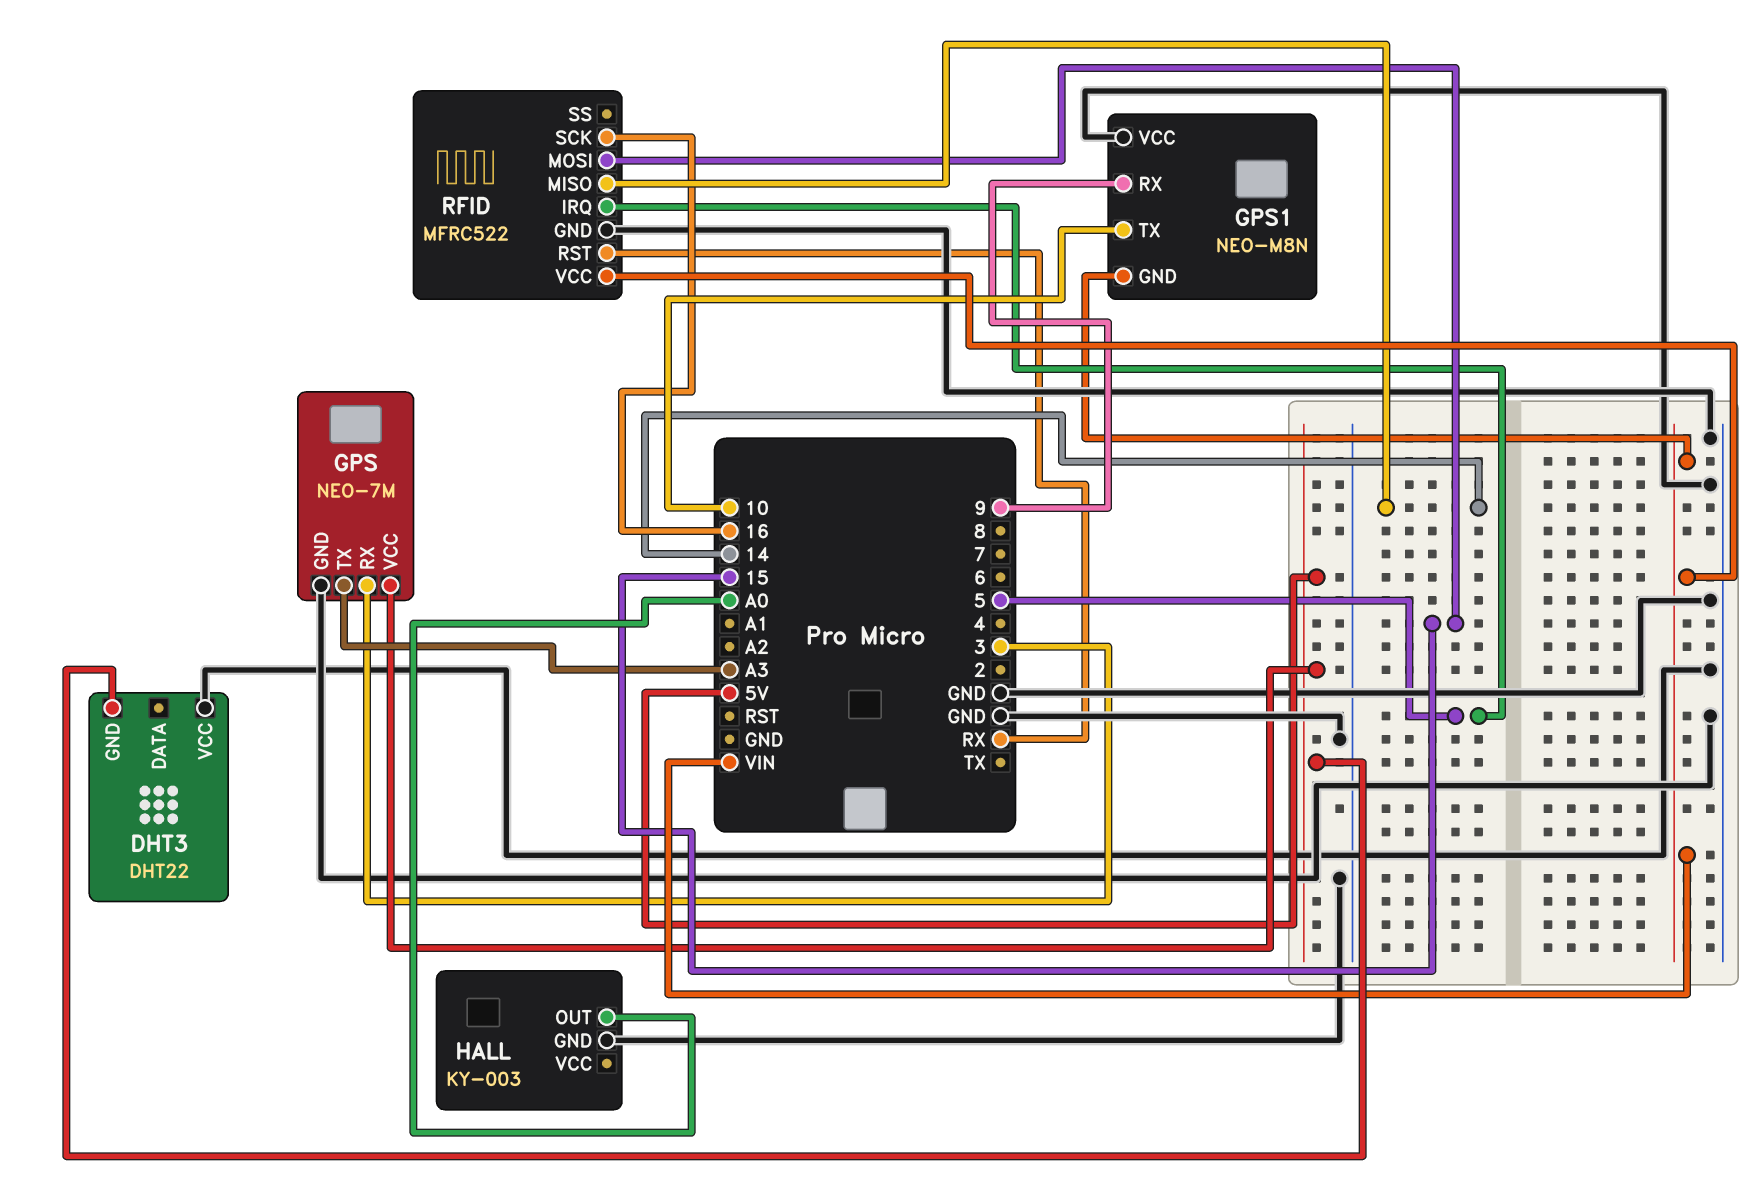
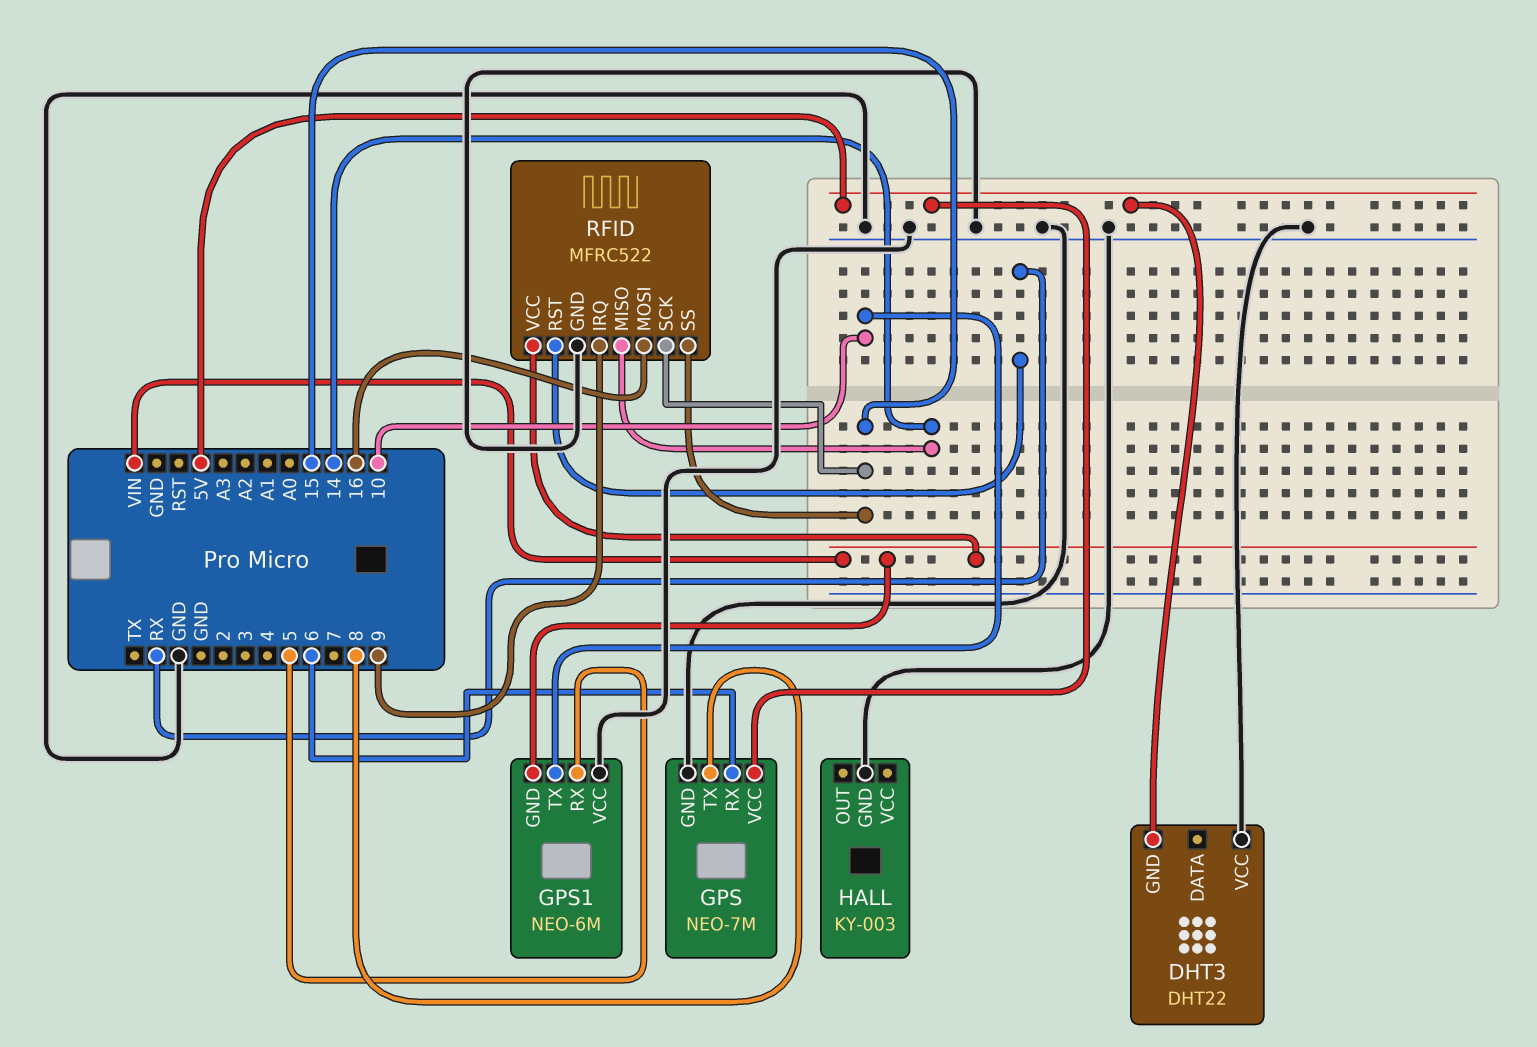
GPS pin RX: 3 -> 6
GPS pin TX: A3 -> 8
GPS1: NEO-M8N -> NEO-6M
GPS1 pin RX: 9 -> 5
HALL pin OUT: A0 -> none
RFID pin IRQ: 5 -> 9
RFID pin MOSI: 15 -> 16
RFID pin SCK: 16 -> 15
RFID pin SS: none -> 15

